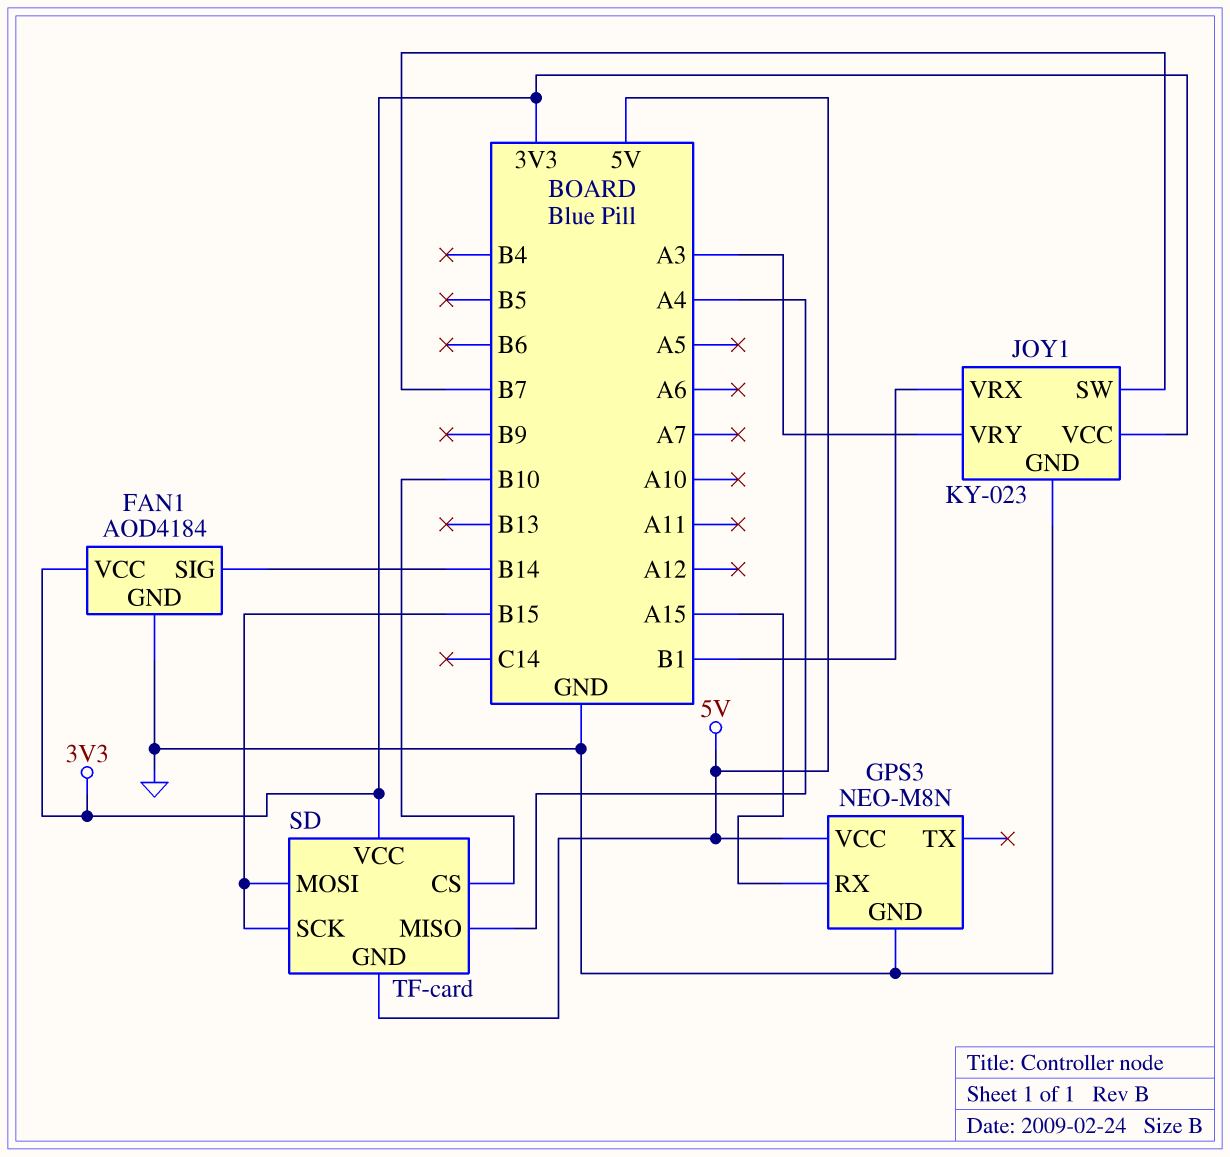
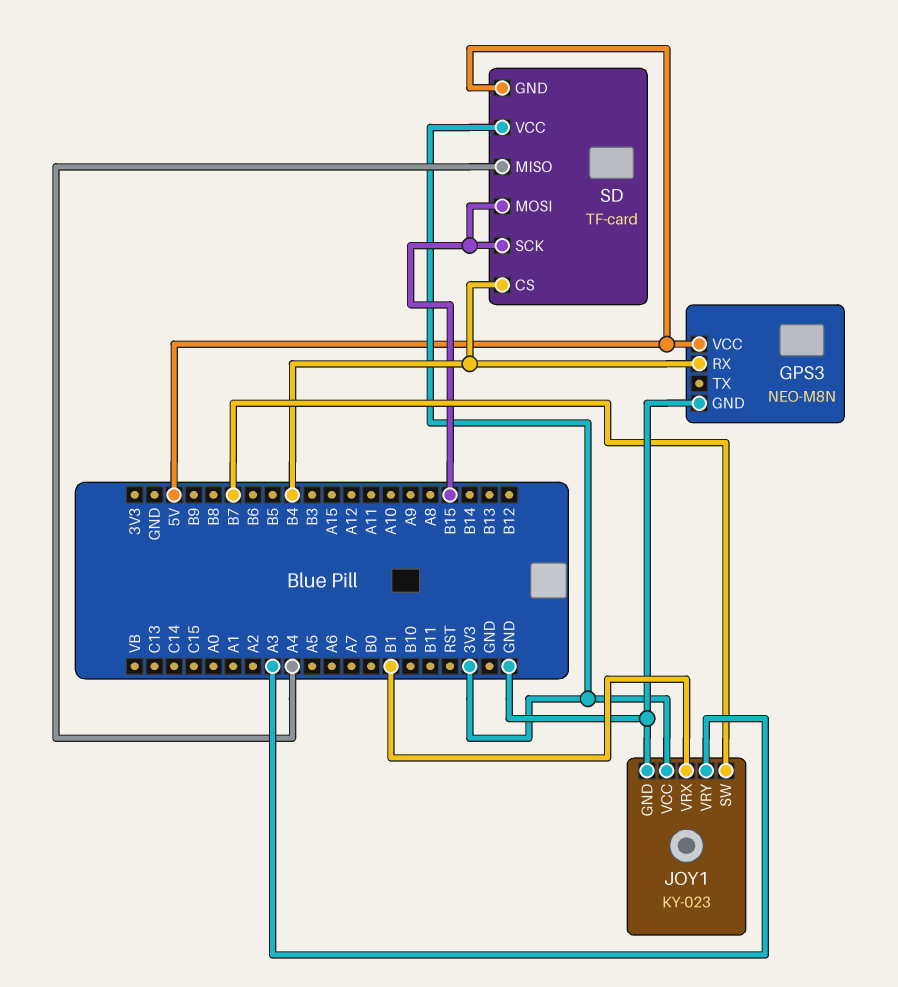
FAN1: AOD4184 -> none
FAN1 pin GND: GND -> none
FAN1 pin SIG: B14 -> none
FAN1 pin VCC: 3V3 -> none
GPS3 pin RX: A15 -> B4
SD pin CS: B10 -> B4

